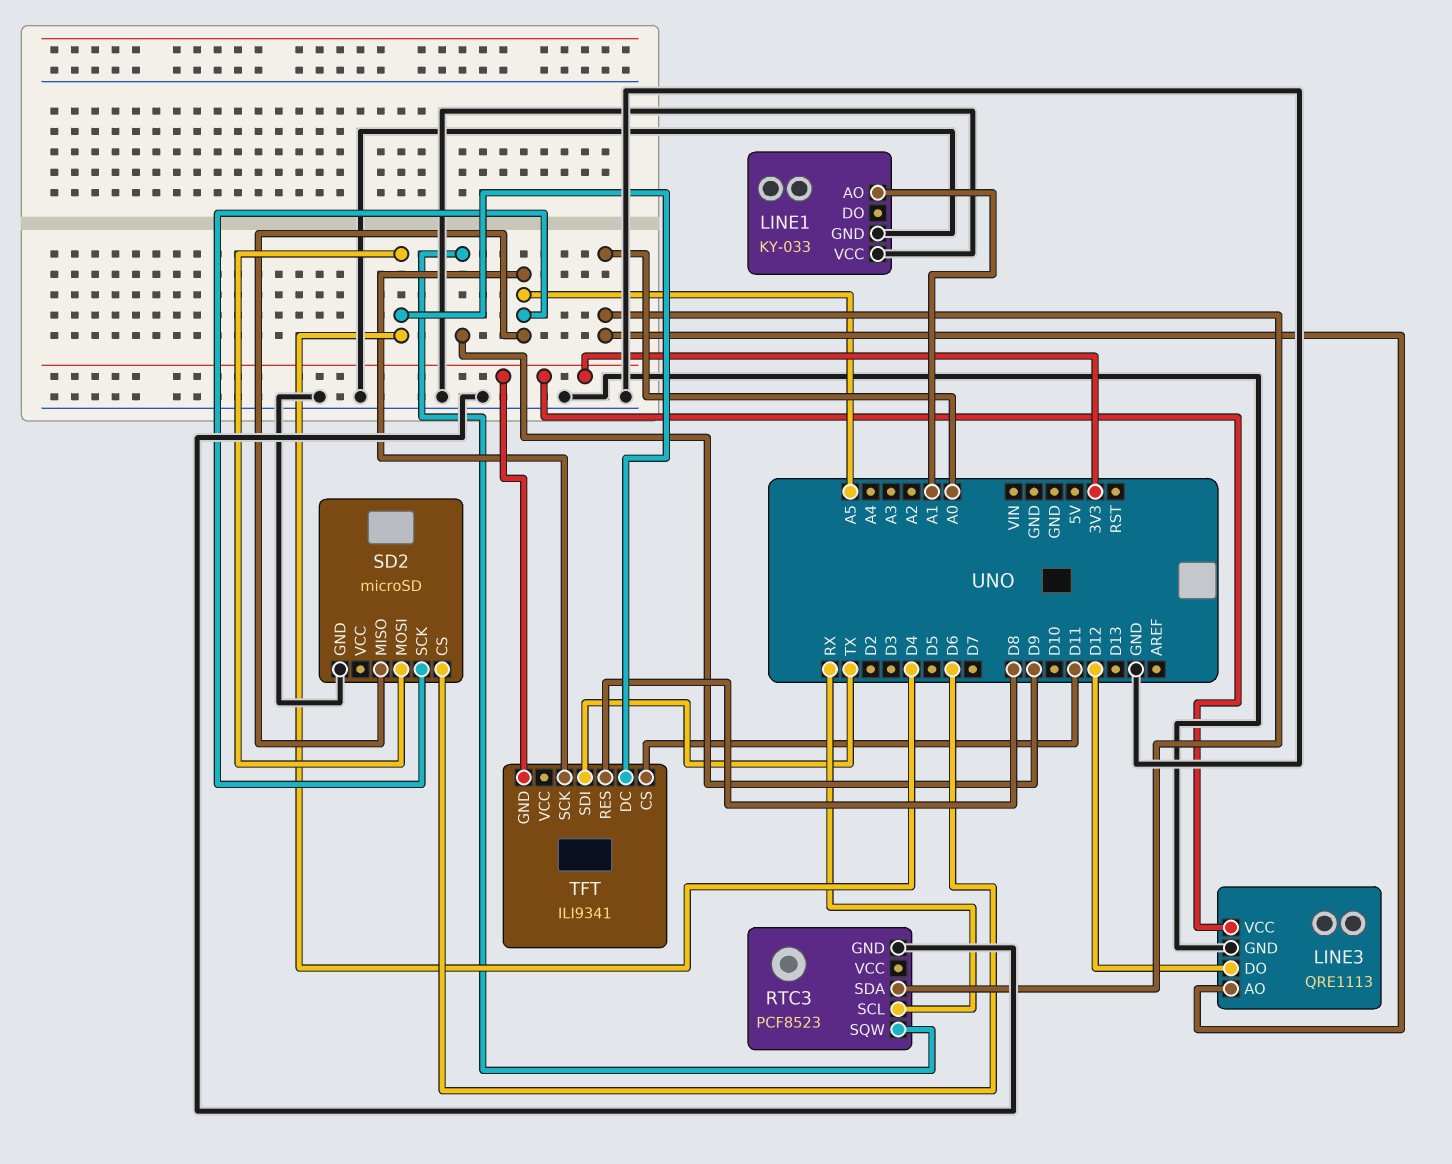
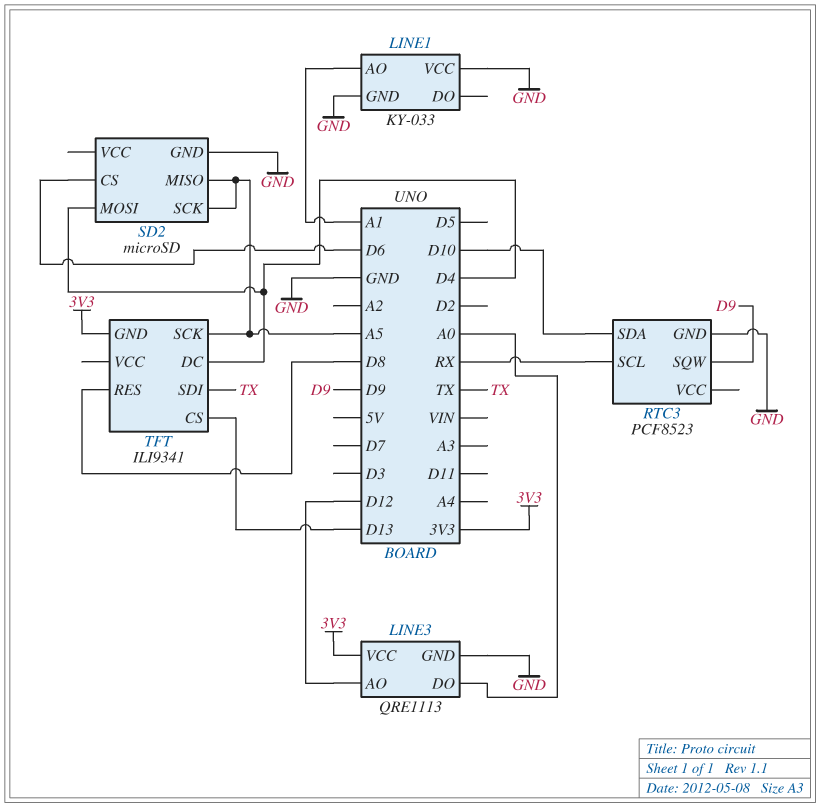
LINE3 pin AO: A0 -> D12
LINE3 pin DO: D12 -> A0
RTC3 pin SDA: A0 -> D10
TFT pin CS: D11 -> D13

